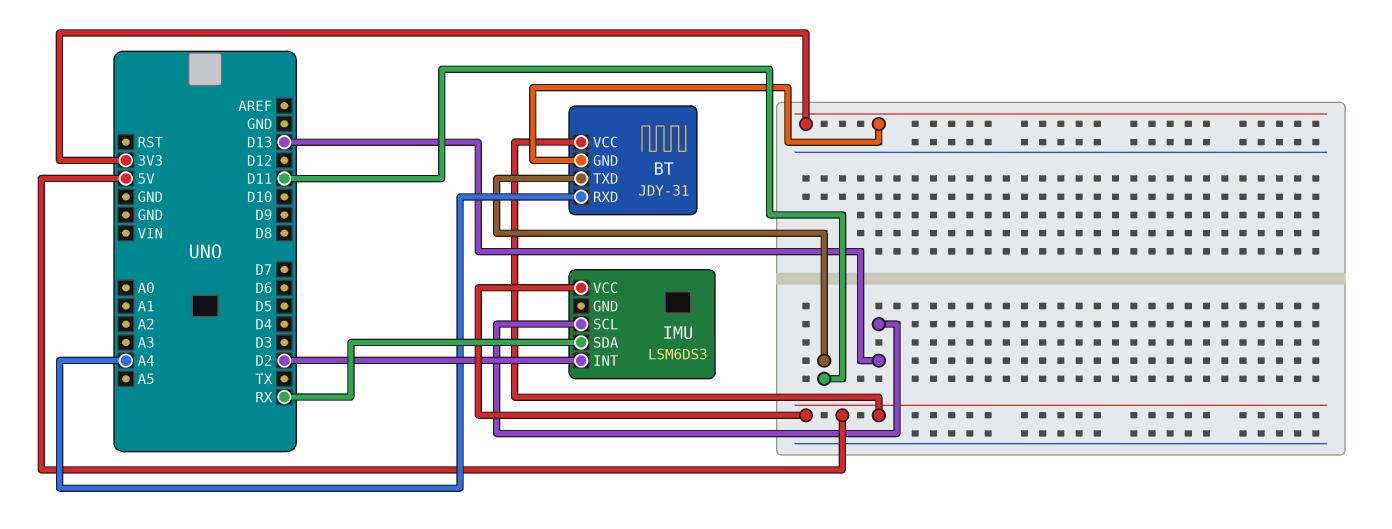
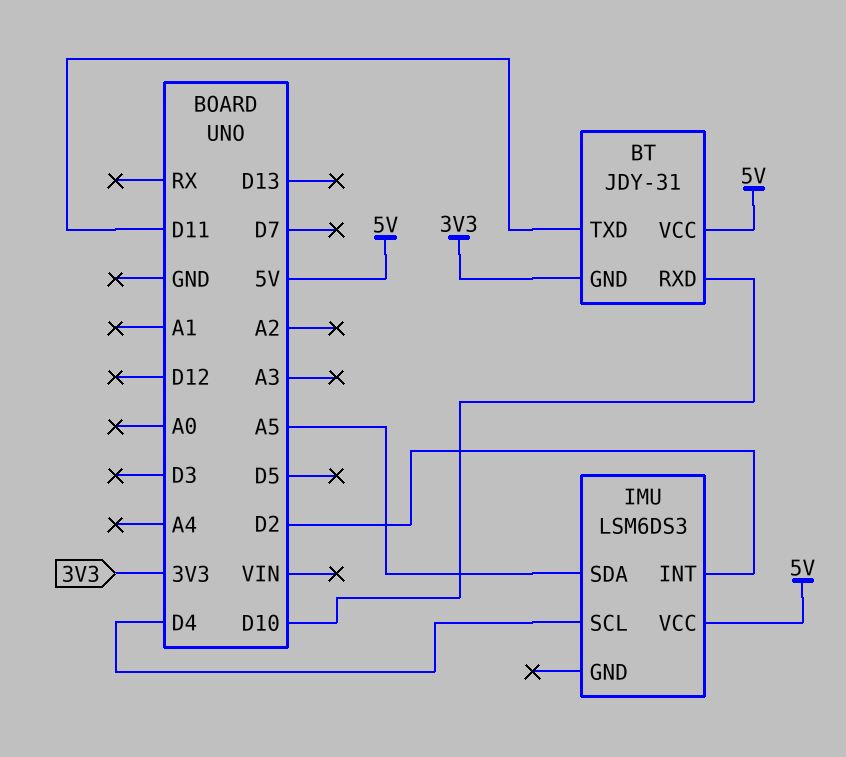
BT pin RXD: A4 -> D10
IMU pin SCL: D13 -> D4
IMU pin SDA: RX -> A5

